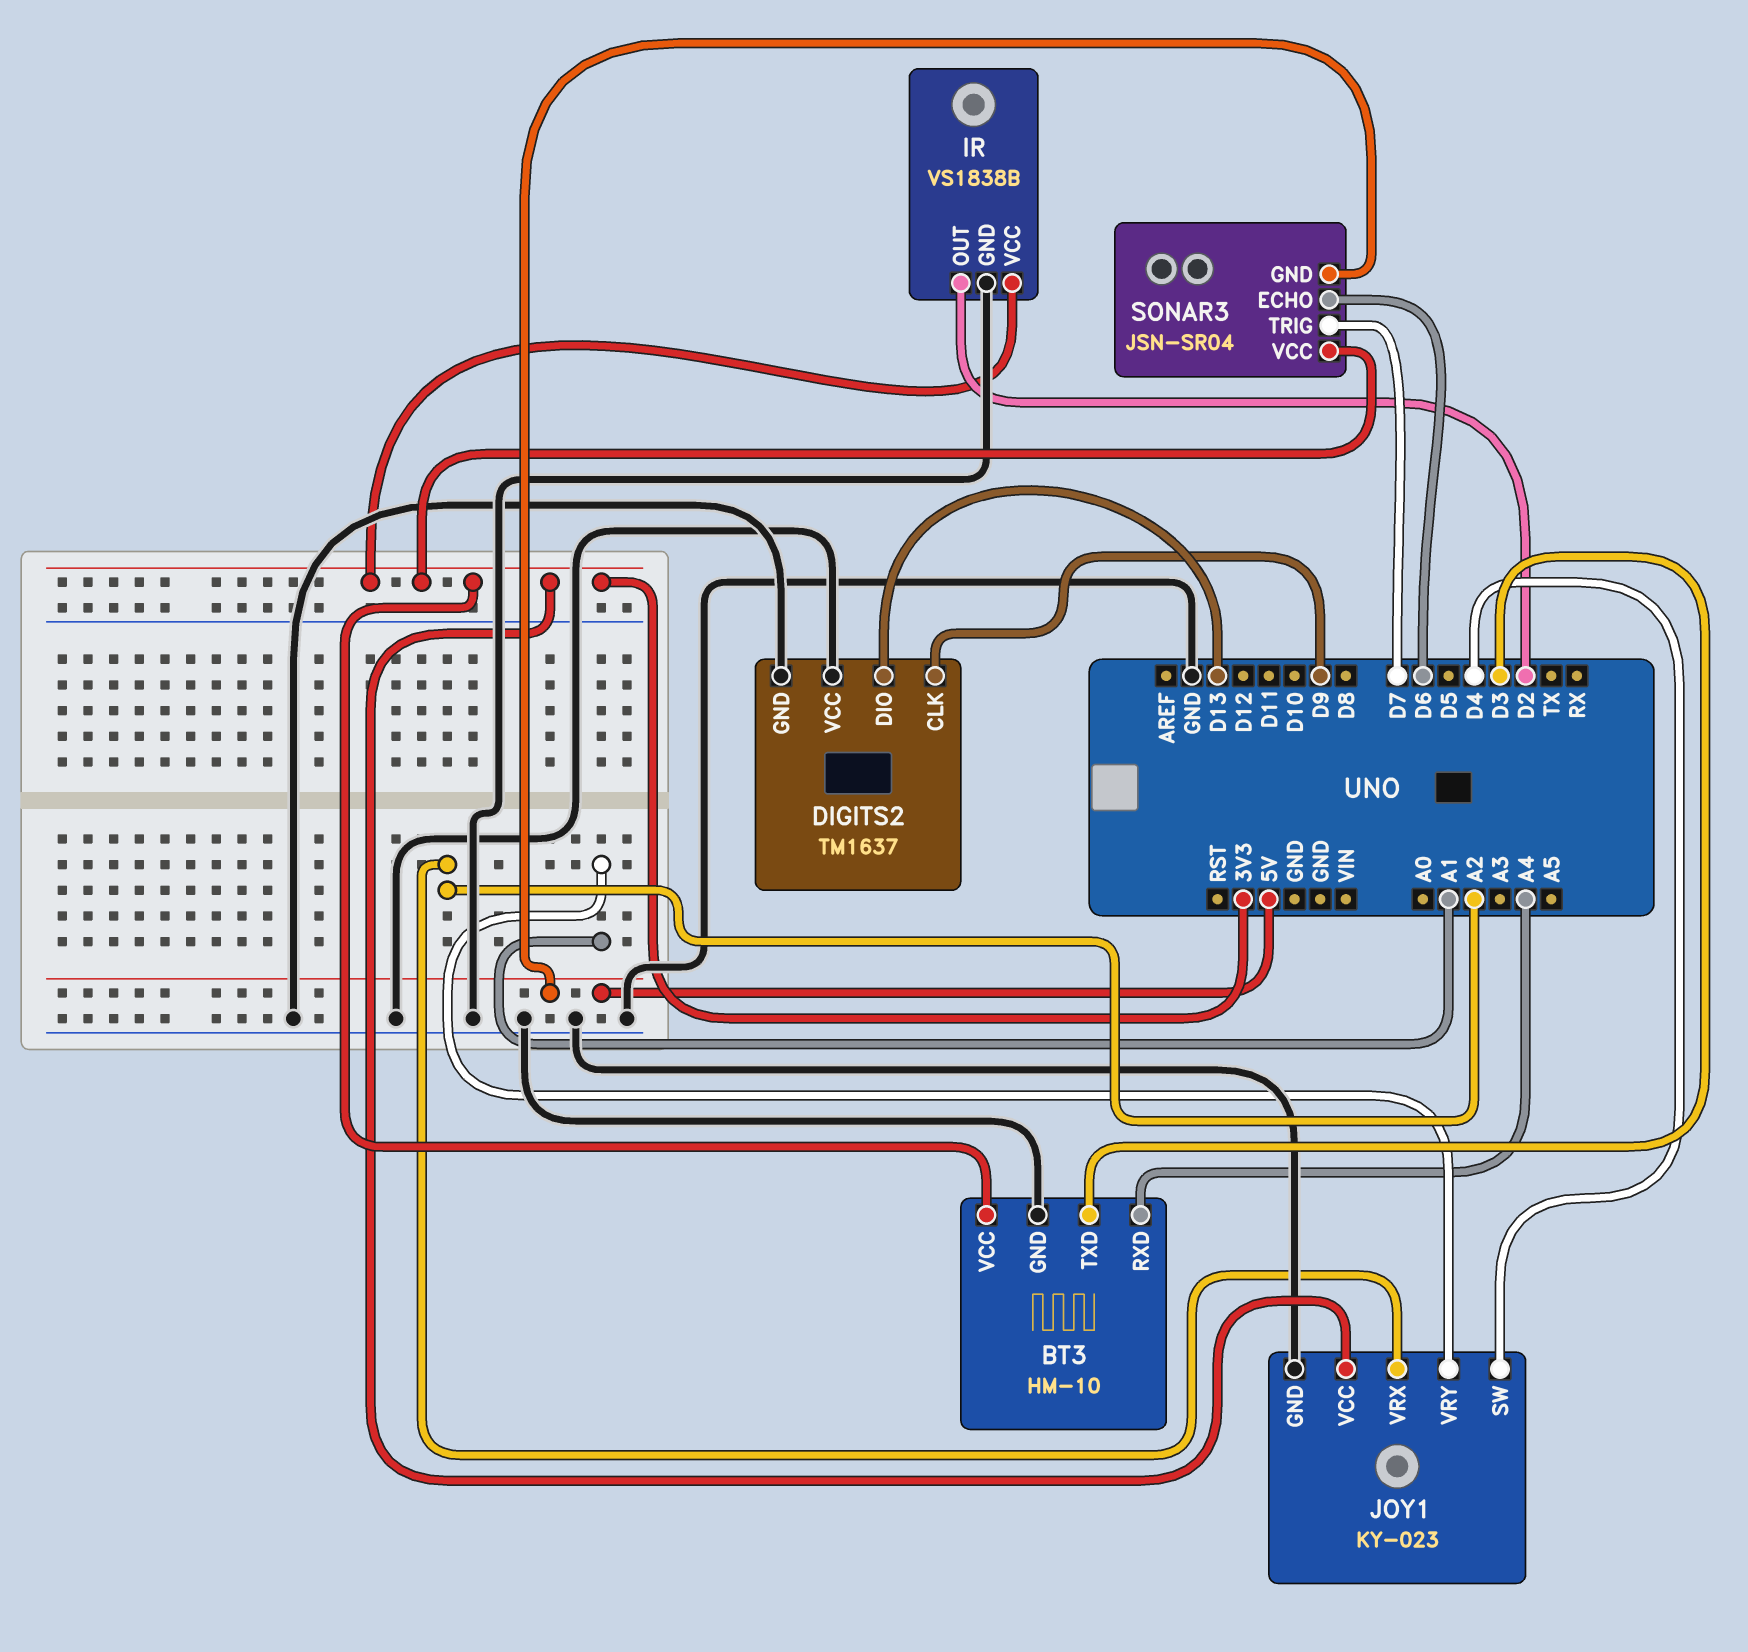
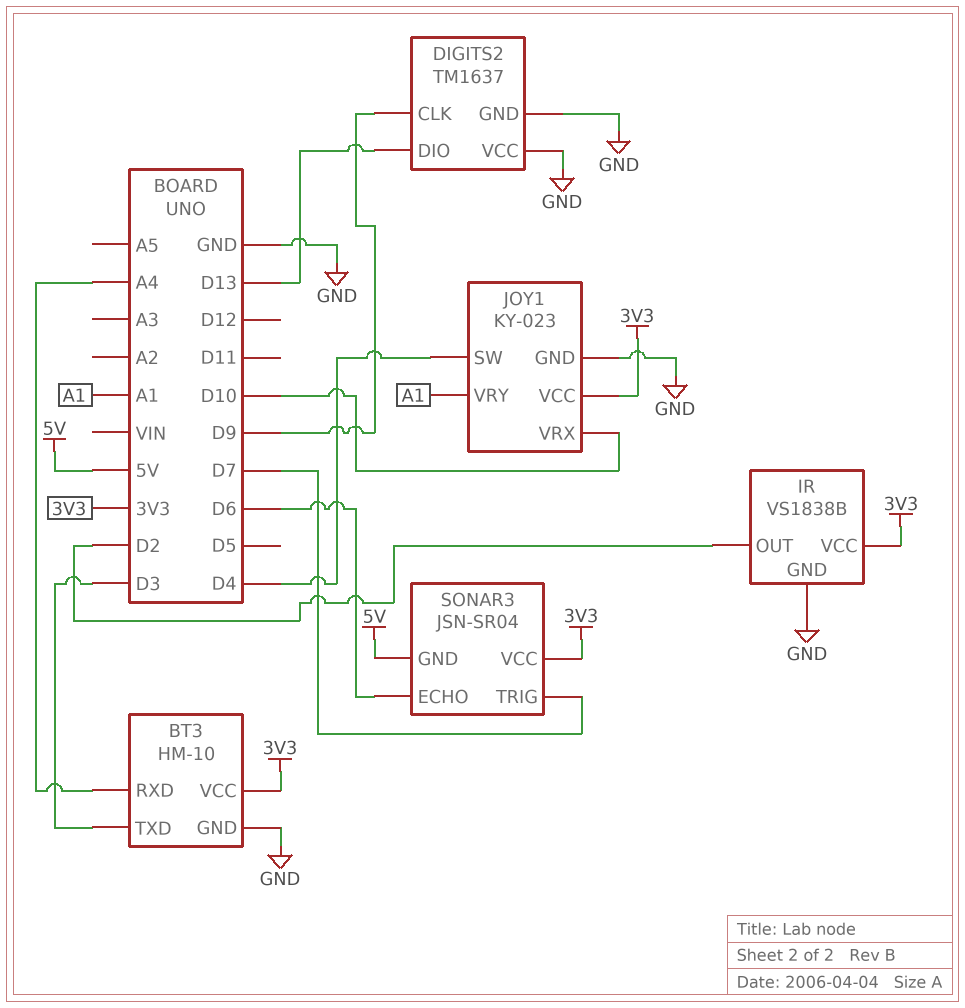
JOY1 pin VRX: A2 -> D10

